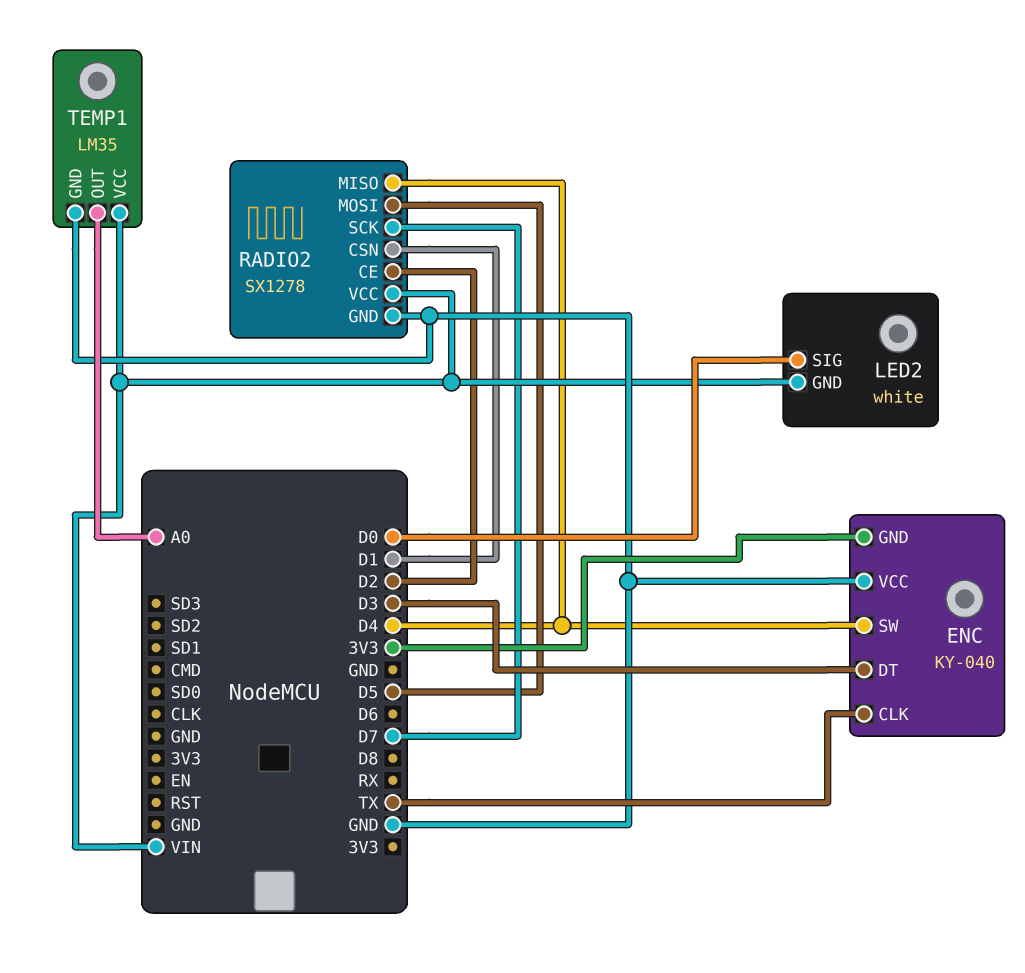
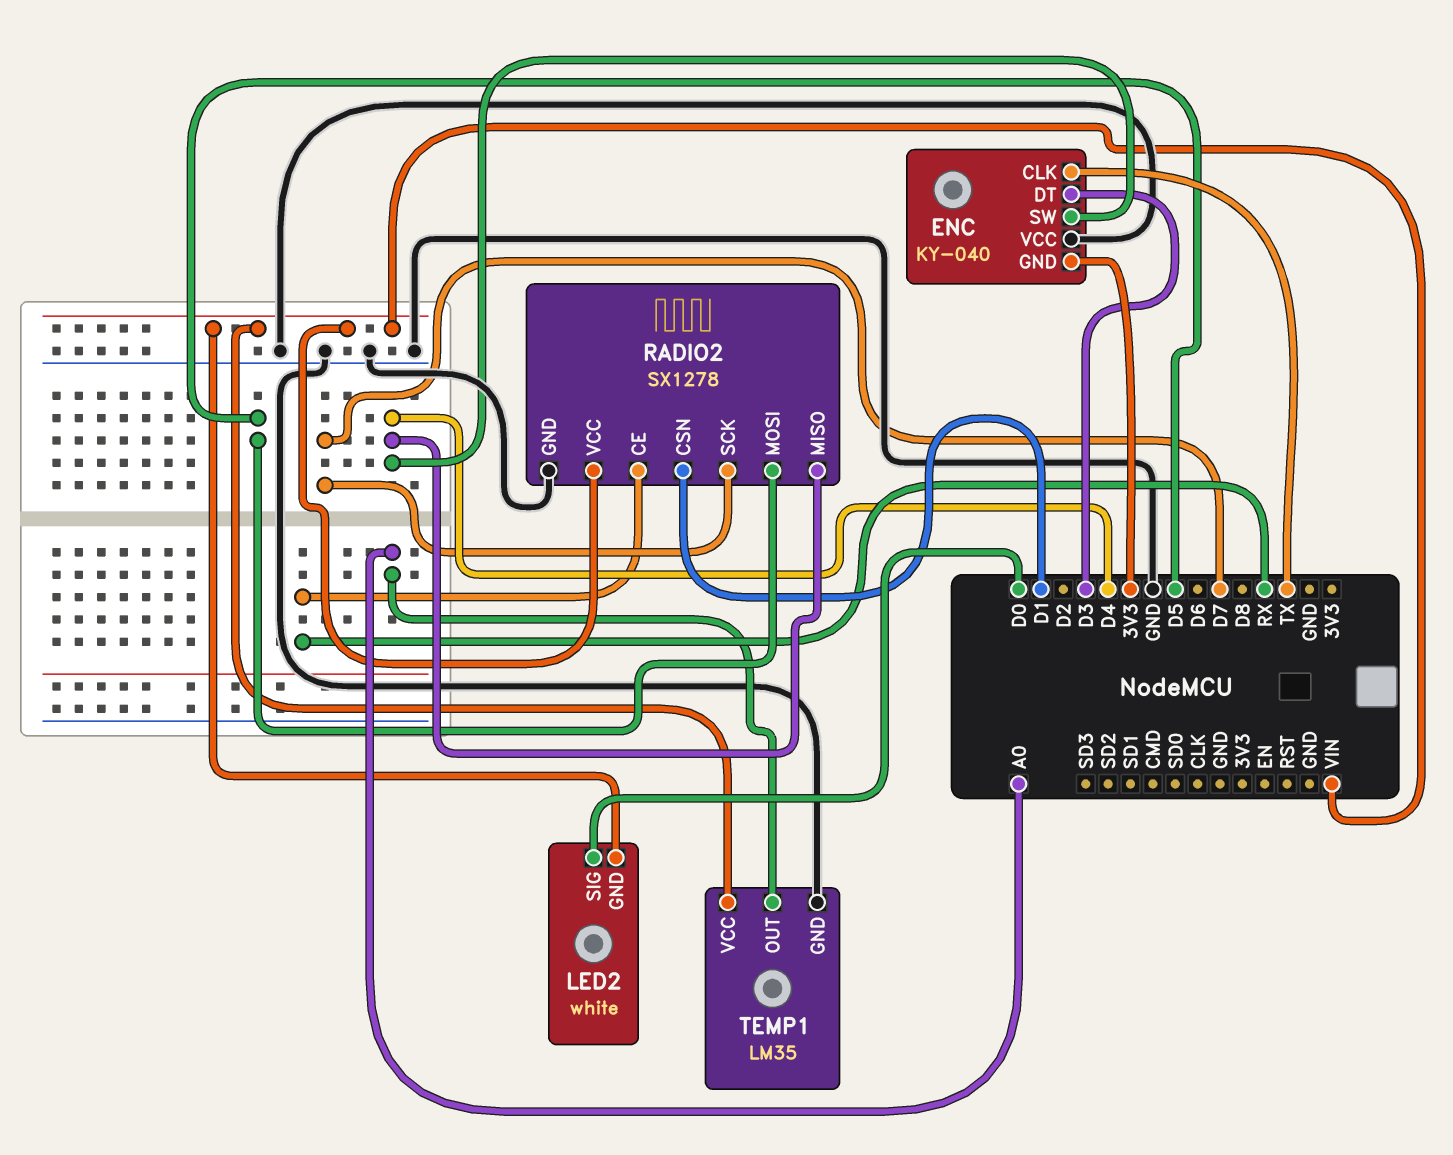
RADIO2 pin CE: D2 -> RX

